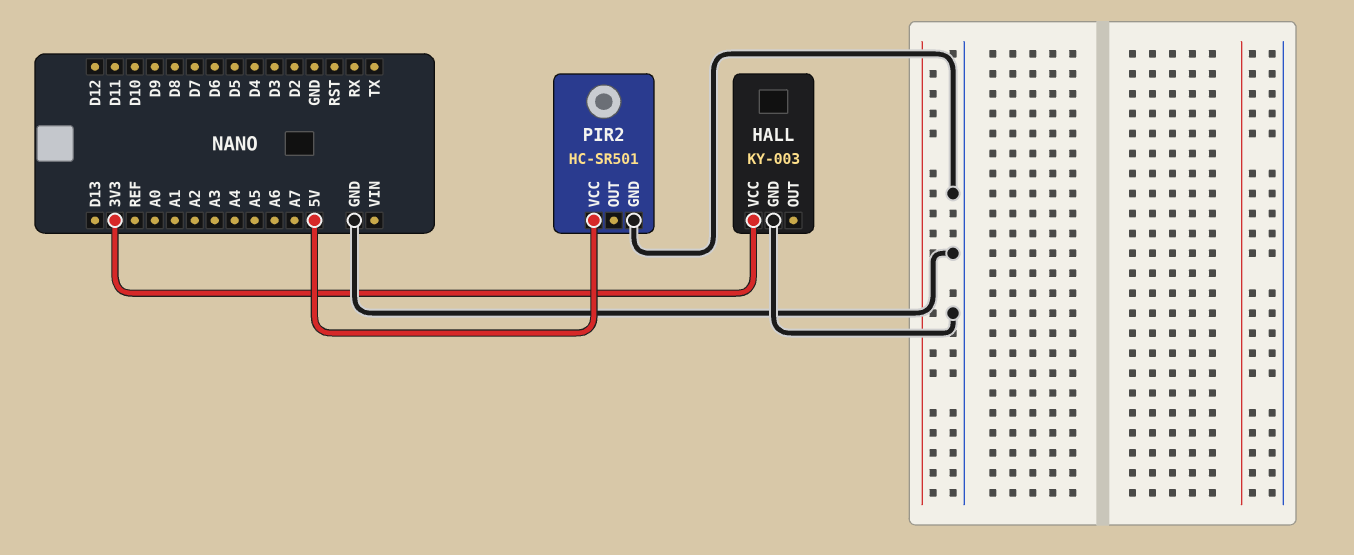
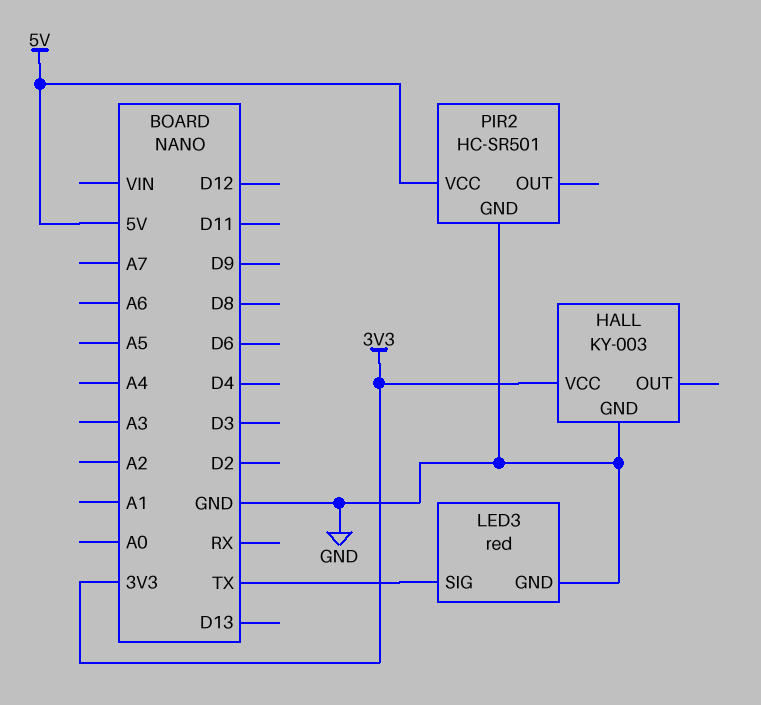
LED3: none -> red
LED3 pin GND: none -> GND
LED3 pin SIG: none -> TX

